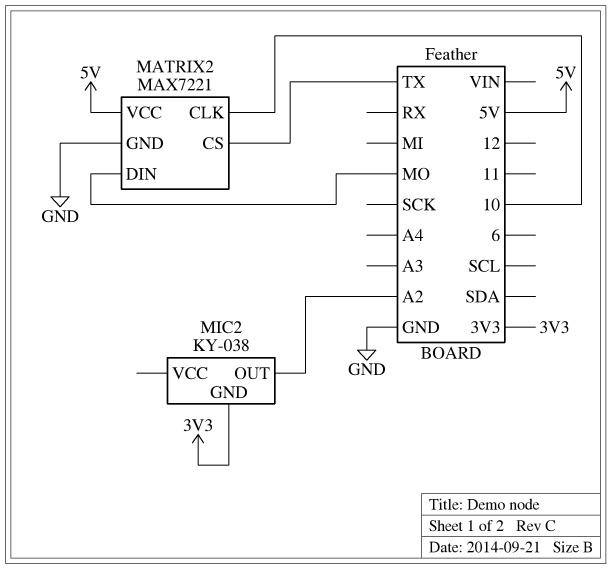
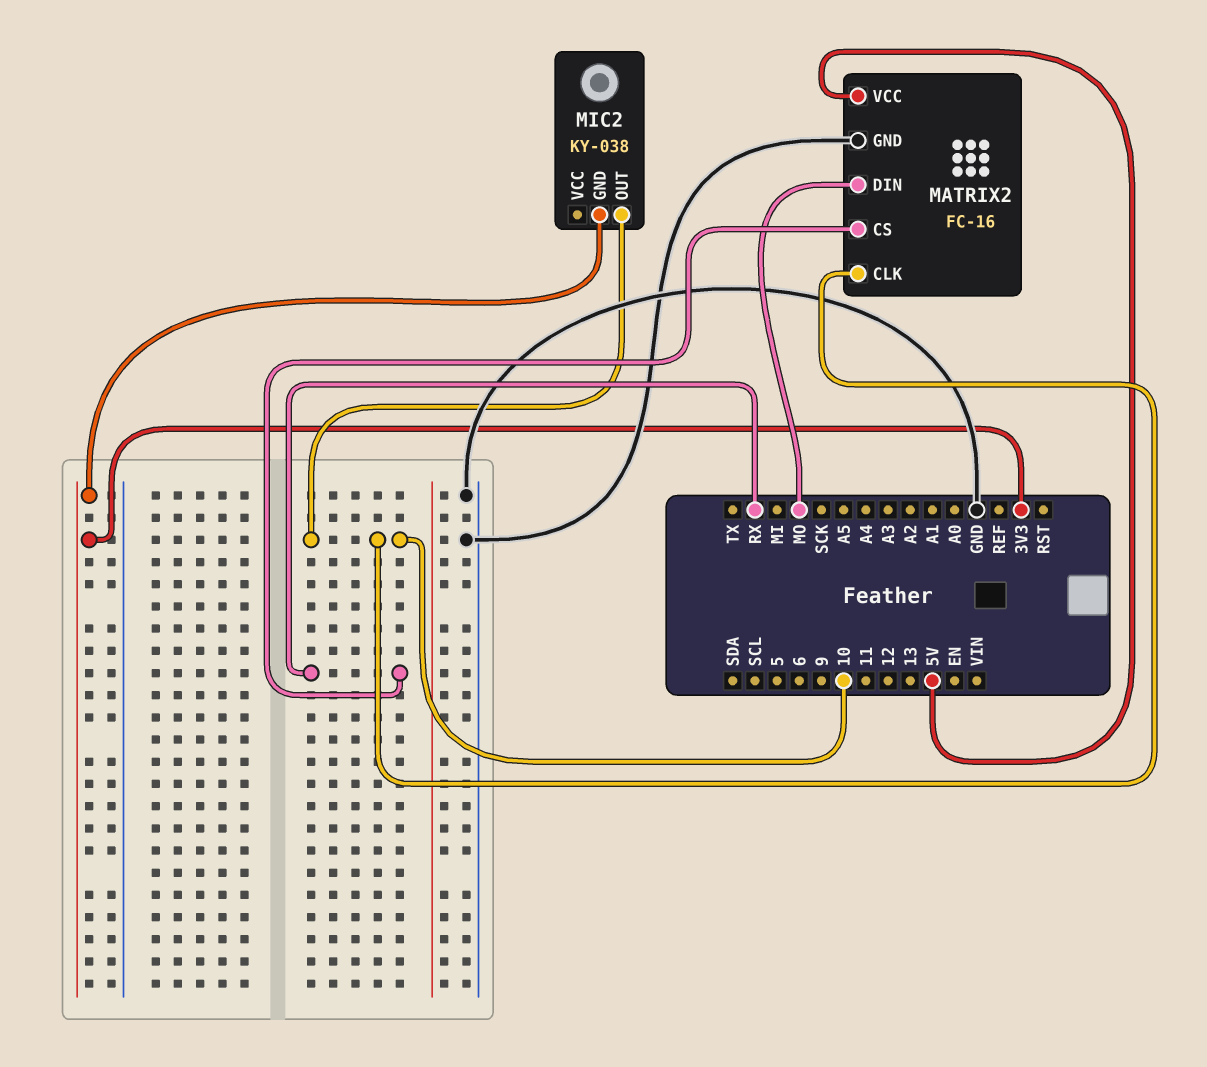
MATRIX2: MAX7221 -> FC-16
MATRIX2 pin CS: TX -> RX
MIC2 pin OUT: A2 -> 10

